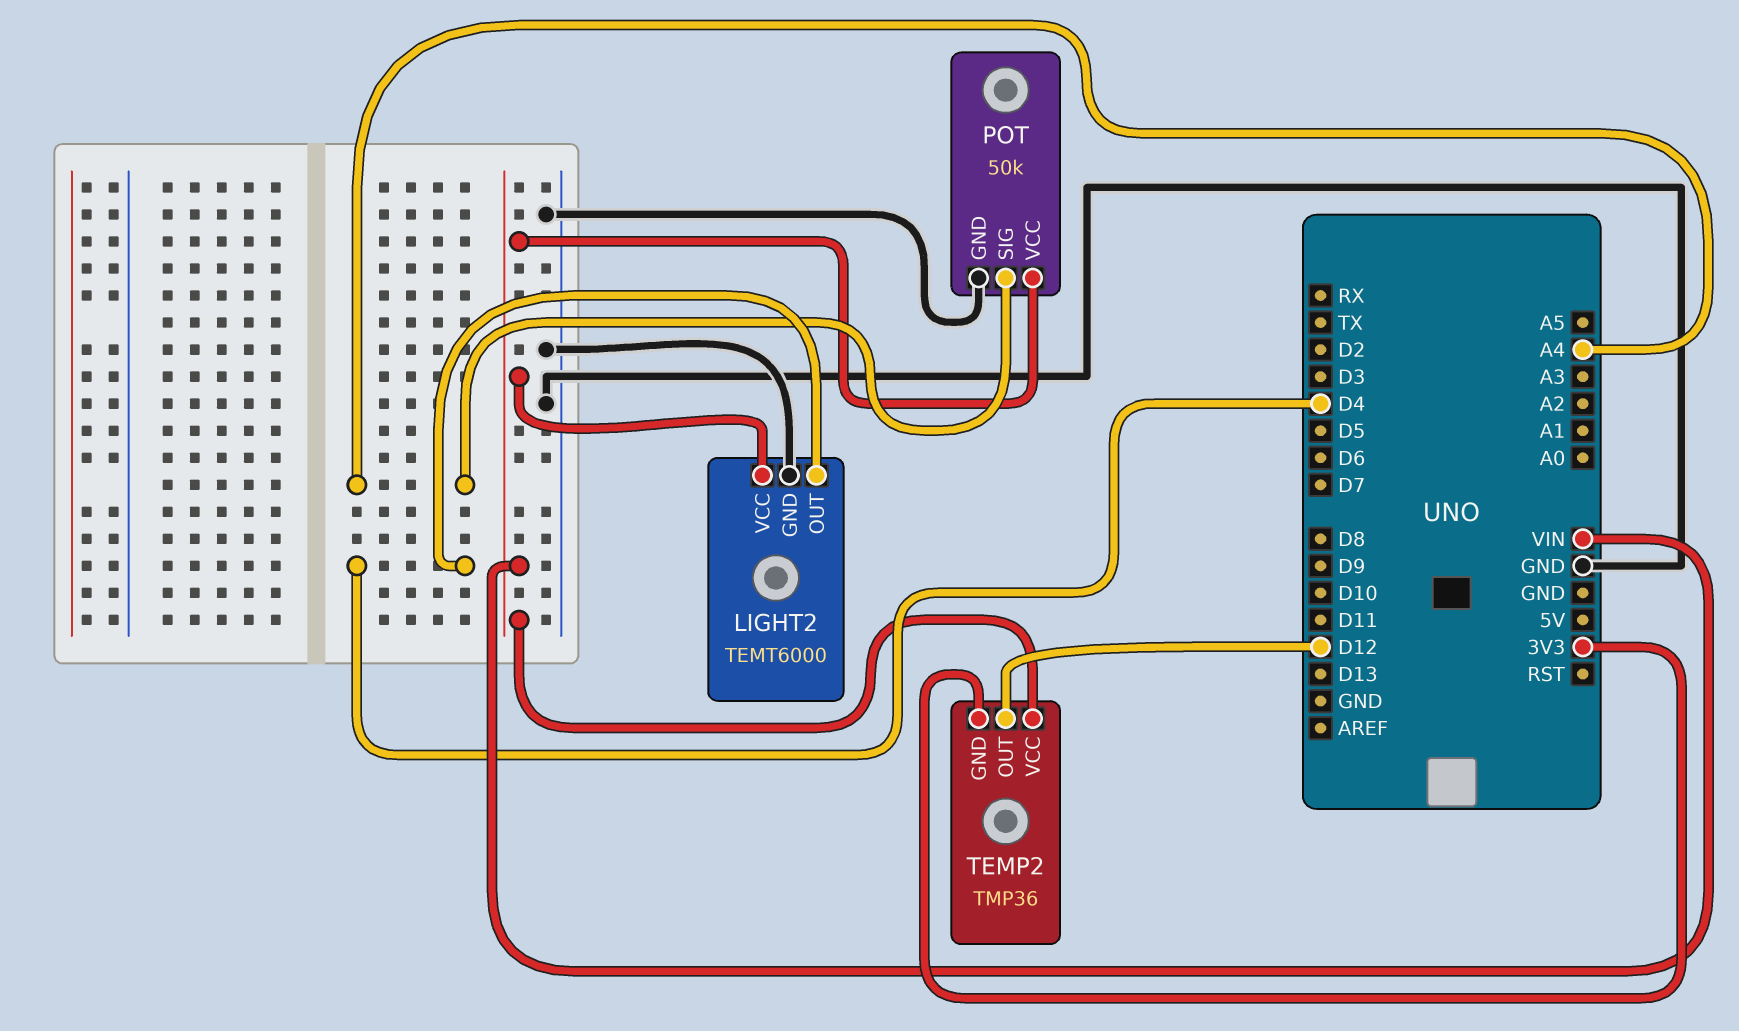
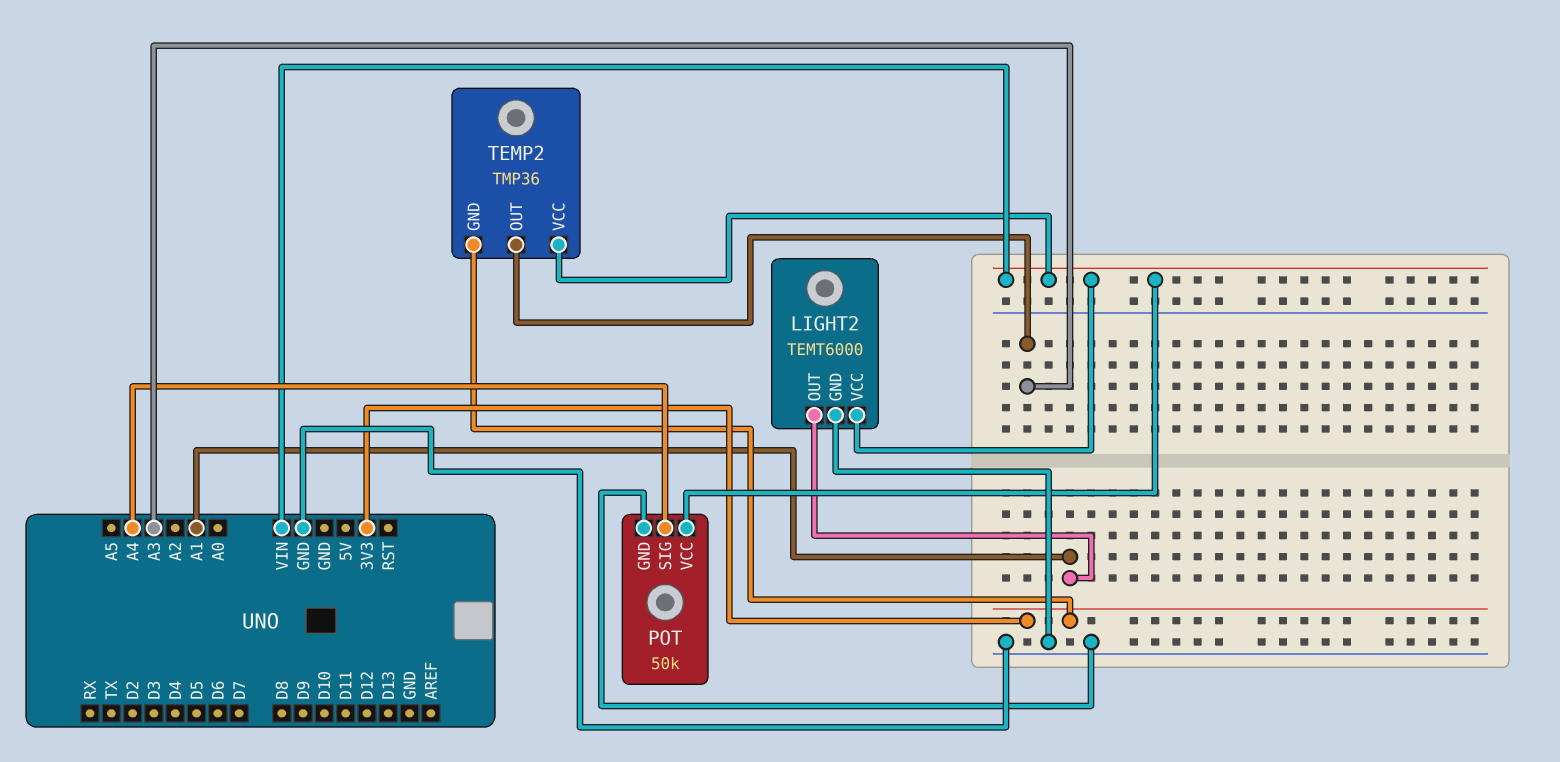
LIGHT2 pin OUT: D4 -> A1
TEMP2 pin OUT: D12 -> A3

